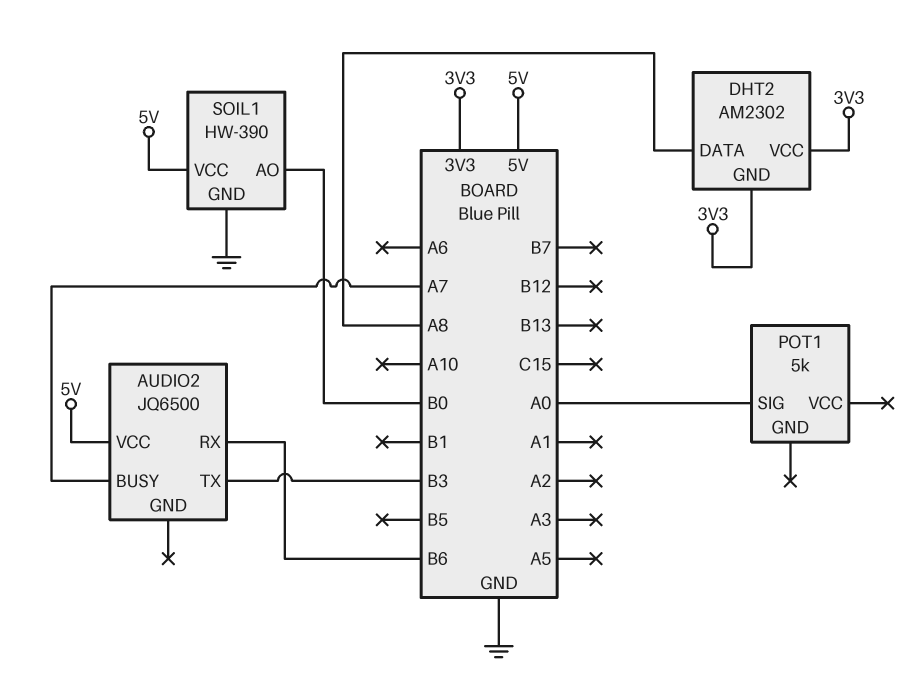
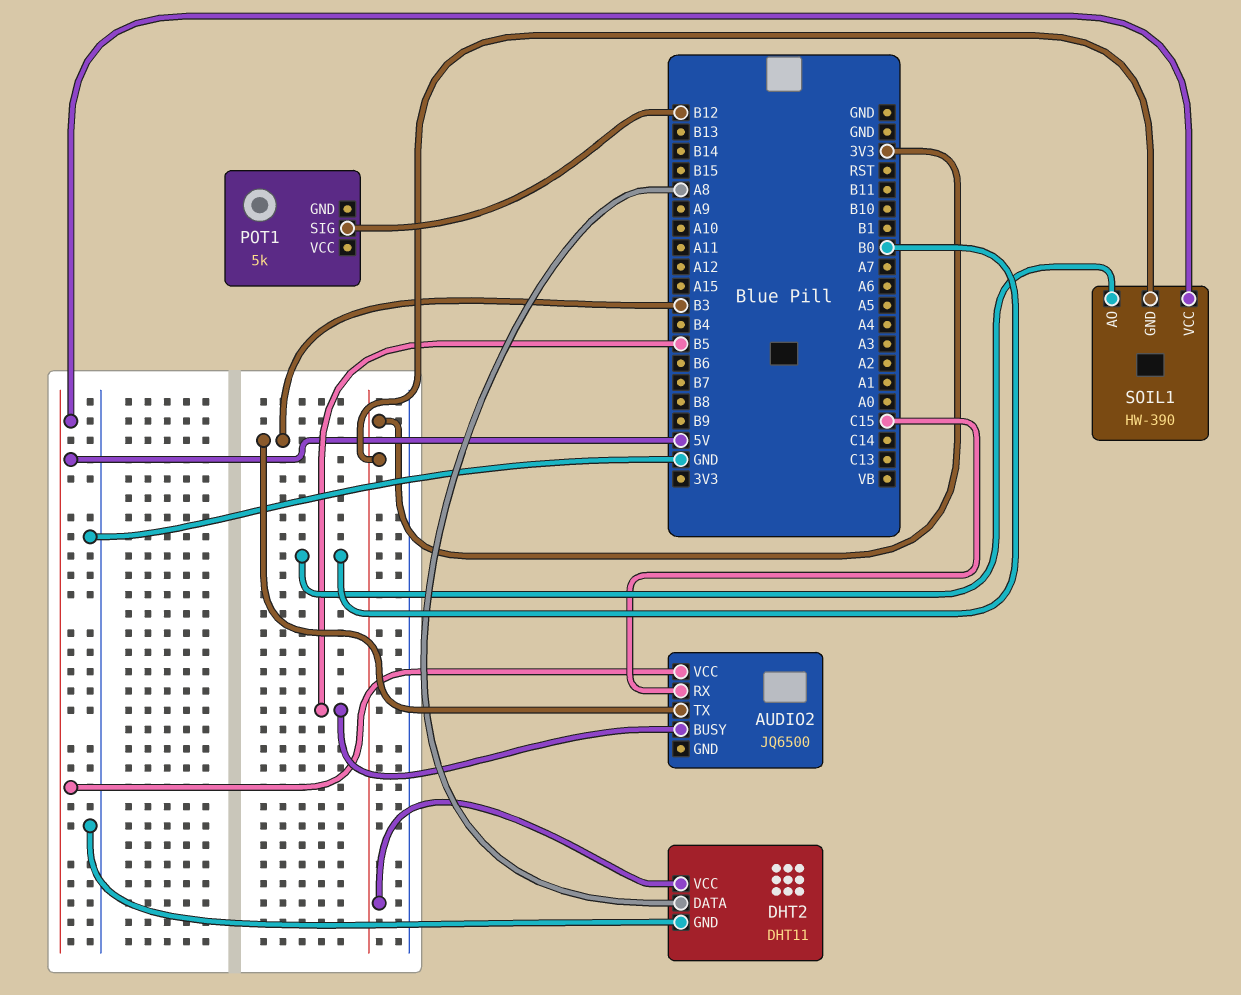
AUDIO2 pin BUSY: A7 -> B5
AUDIO2 pin RX: B6 -> C15
DHT2: AM2302 -> DHT11
DHT2 pin GND: 3V3 -> GND
POT1 pin SIG: A0 -> B12
SOIL1 pin GND: GND -> 3V3

